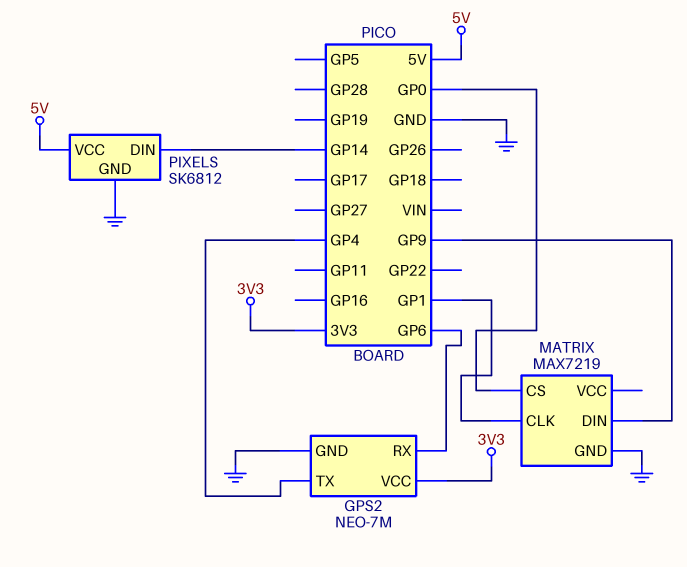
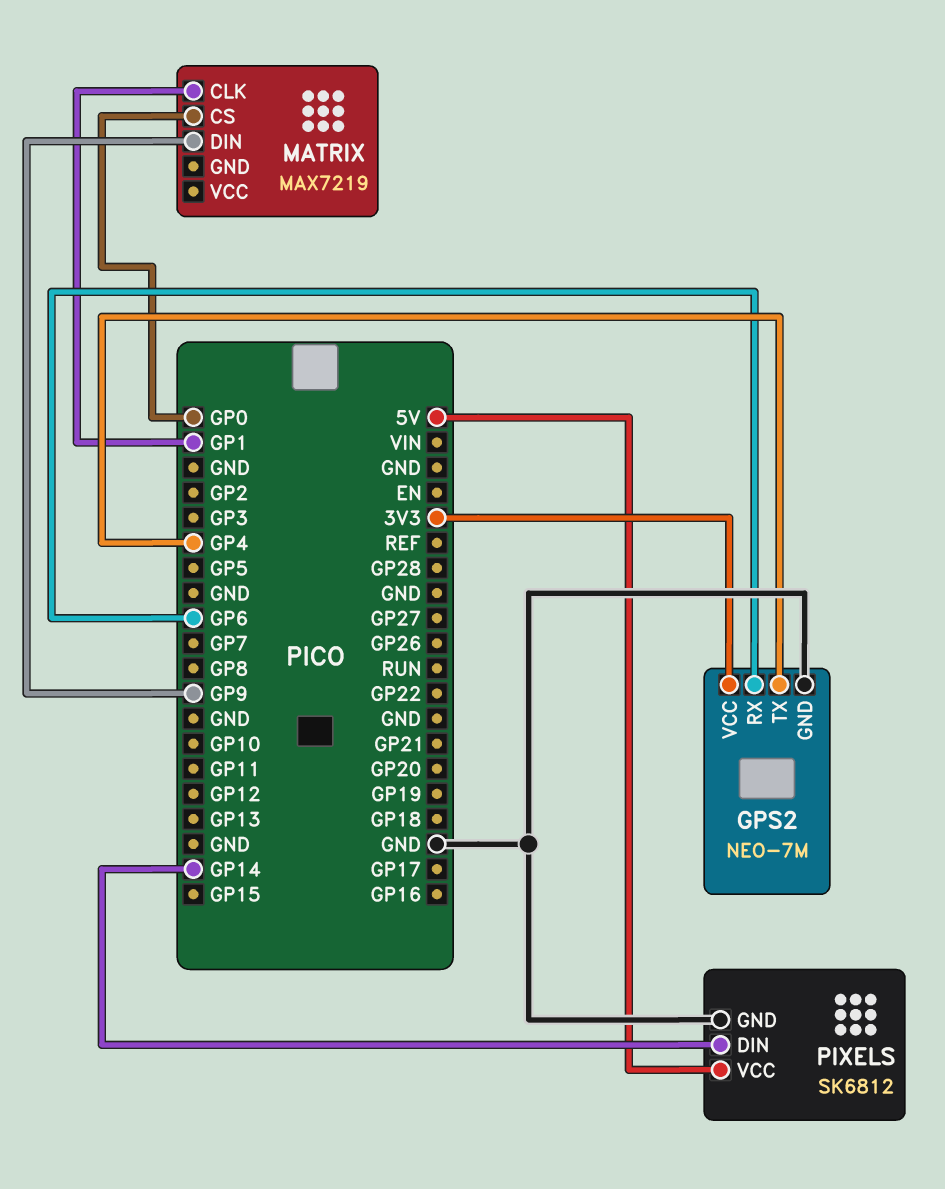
MATRIX pin GND: GND -> none

